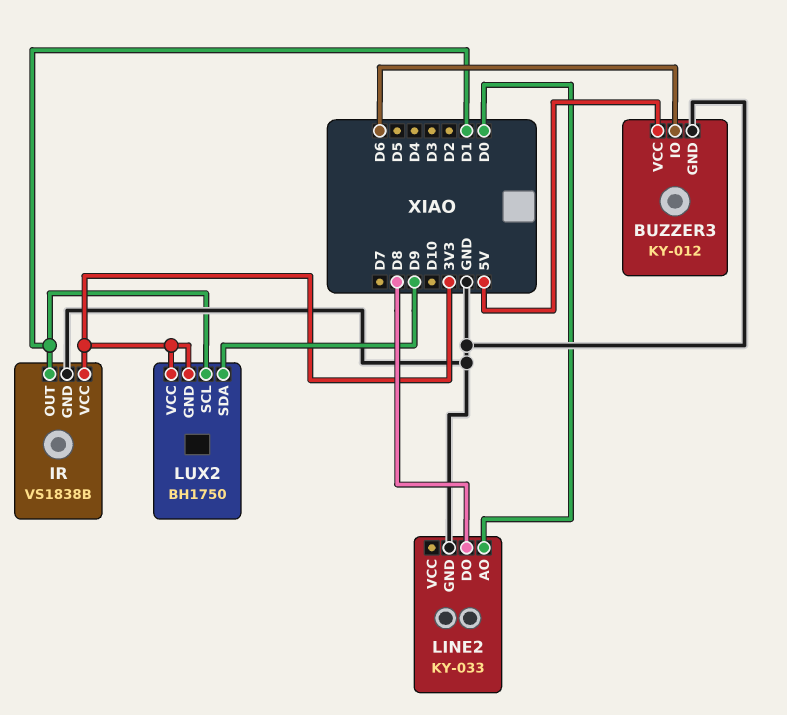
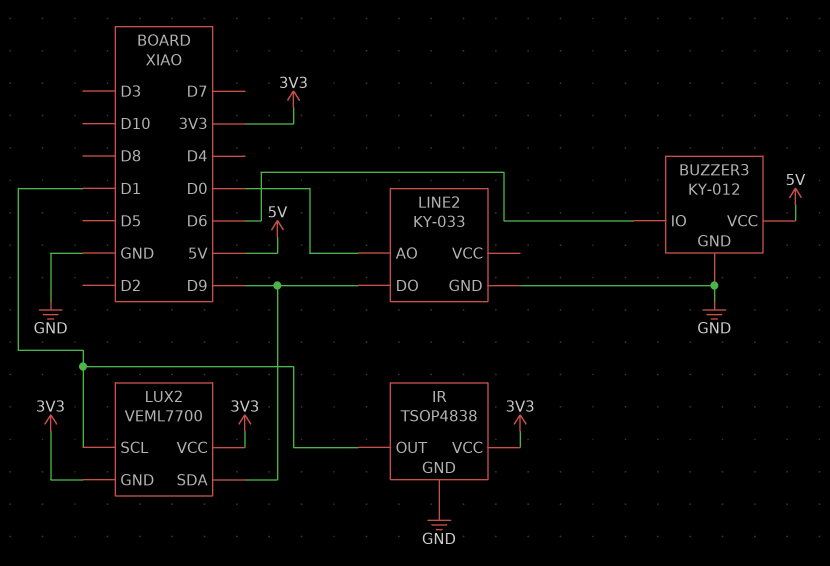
IR: VS1838B -> TSOP4838
LINE2 pin DO: D8 -> D9
LUX2: BH1750 -> VEML7700

